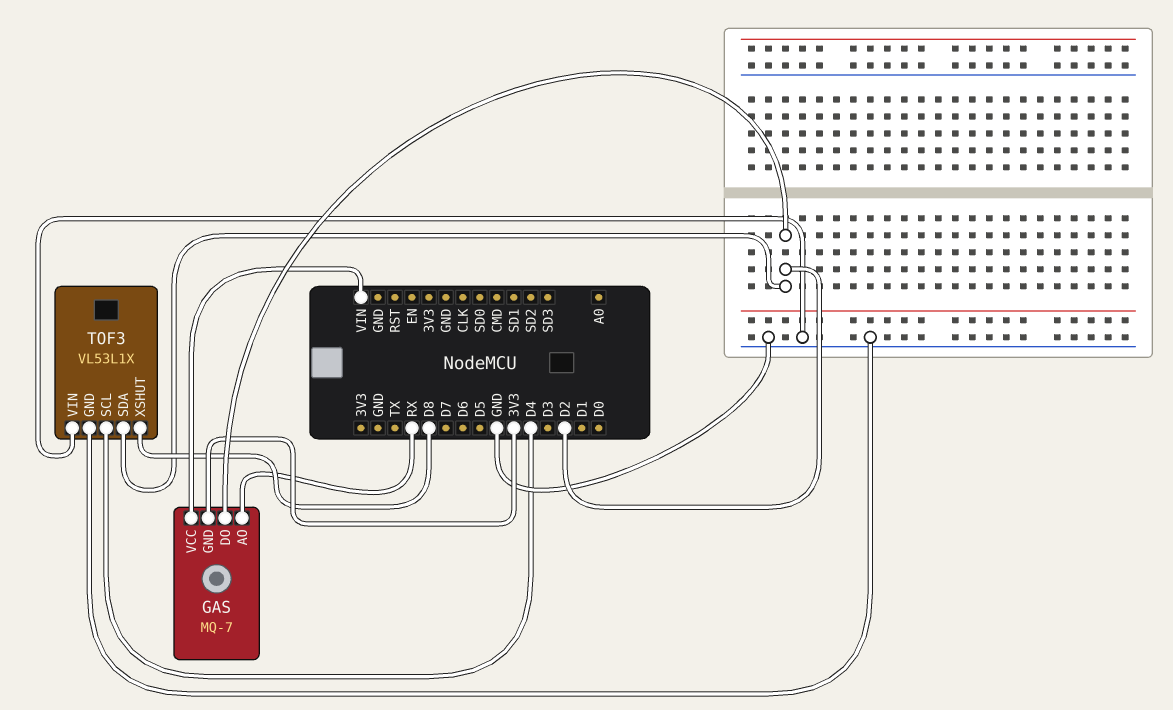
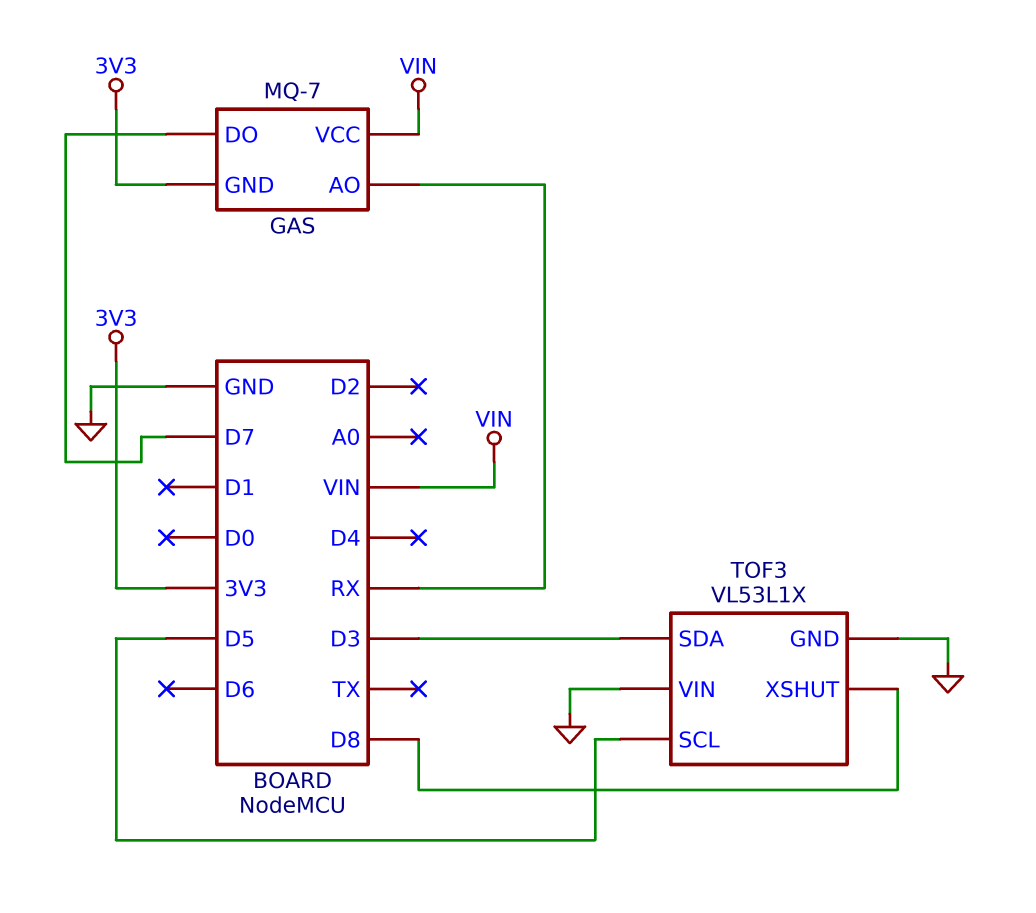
GAS pin DO: D2 -> D7
TOF3 pin SCL: D4 -> D5
TOF3 pin SDA: D2 -> D3

